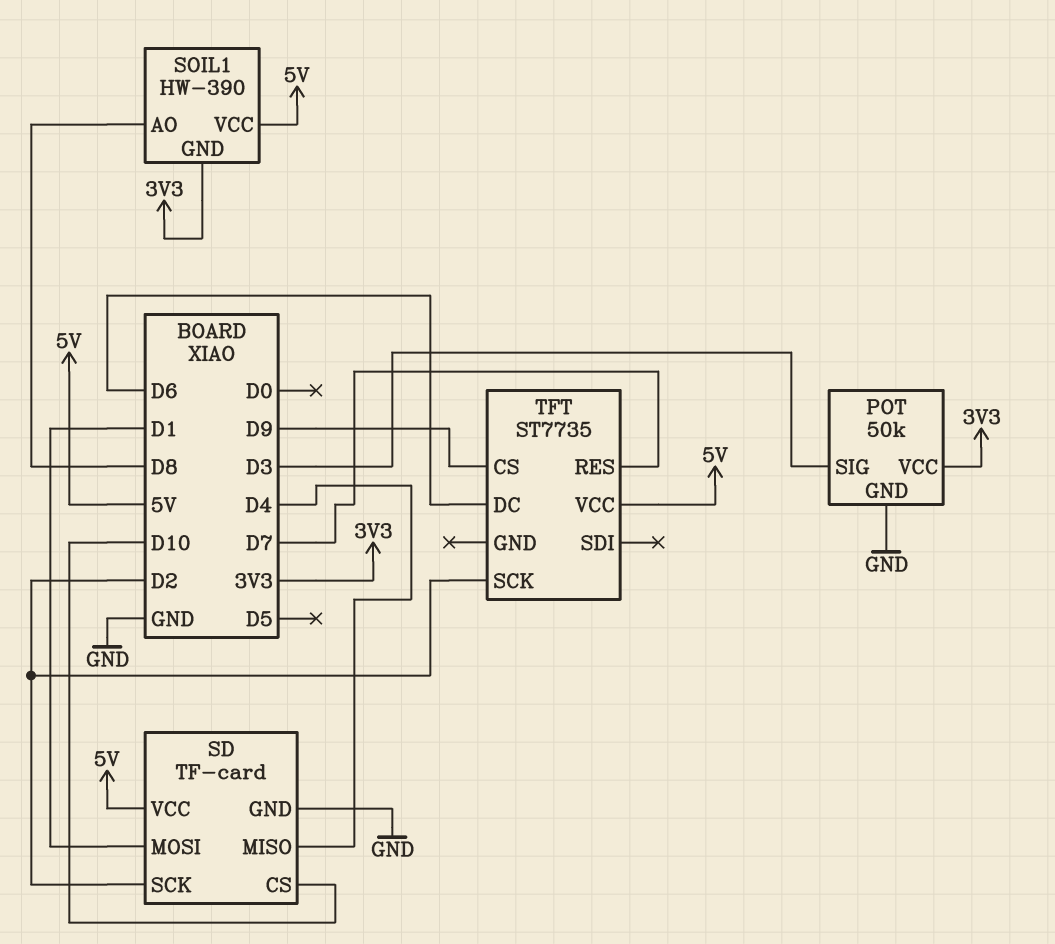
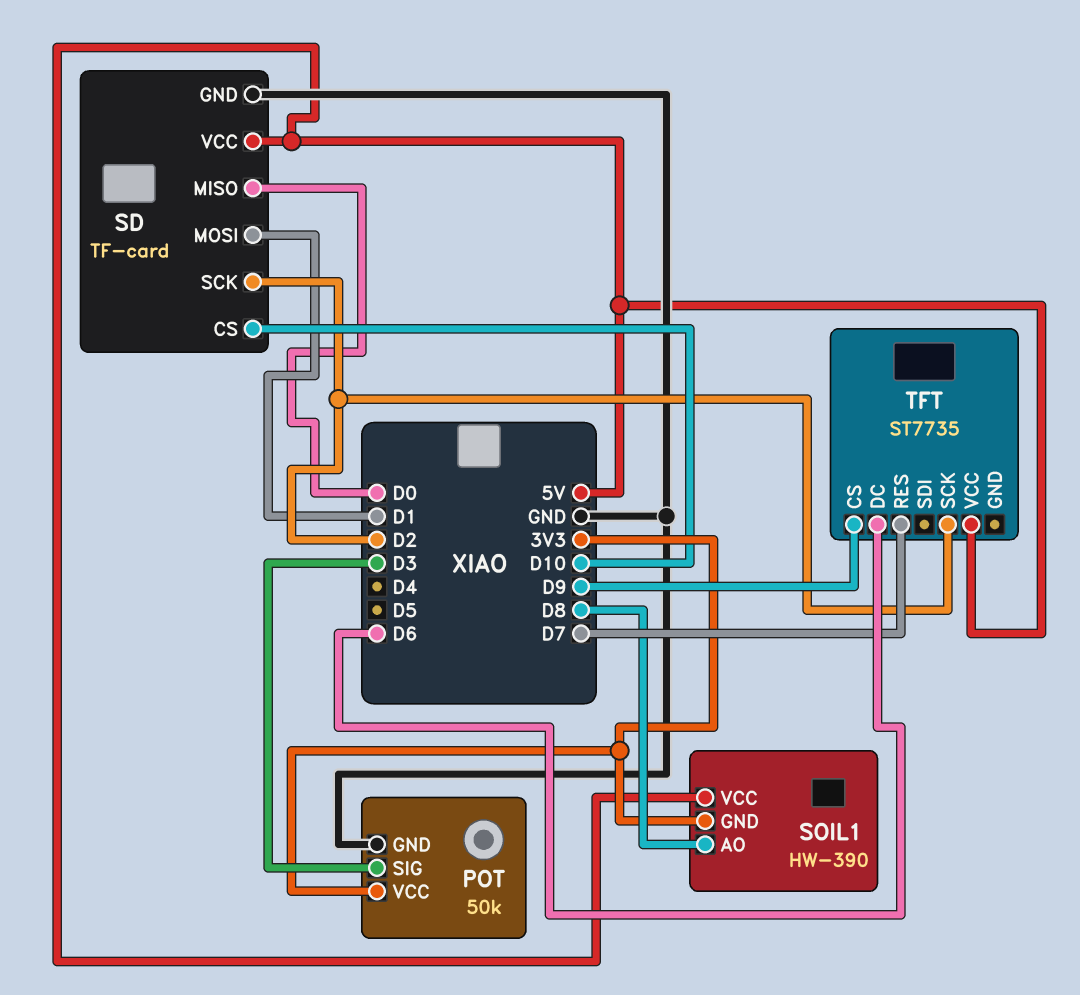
SD pin MISO: D4 -> D0

